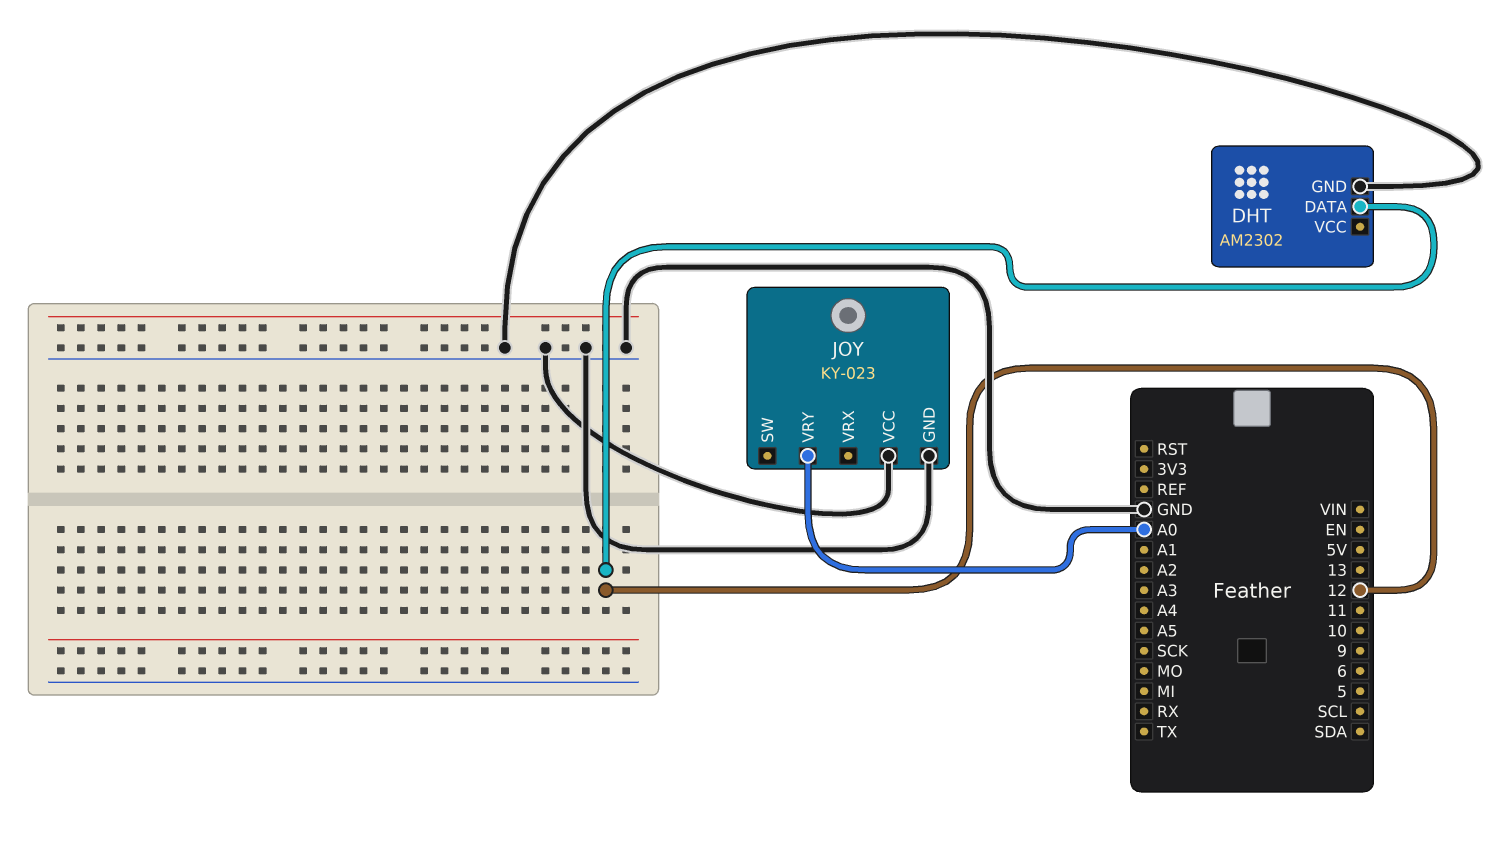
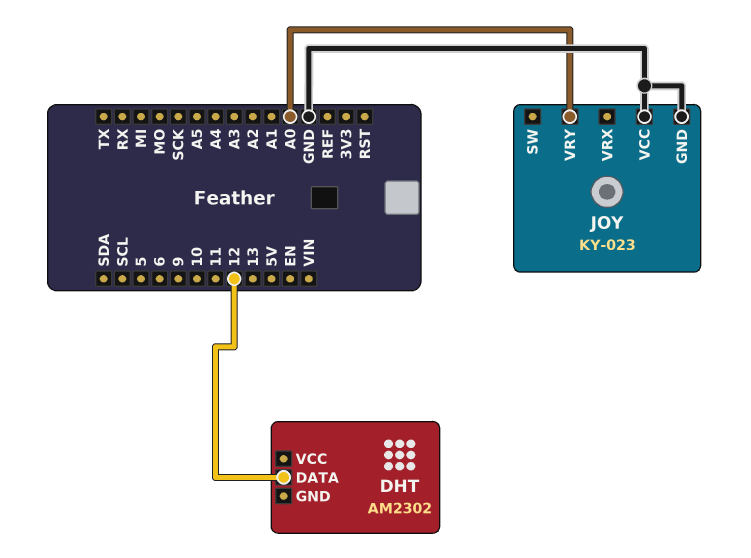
DHT pin GND: GND -> none

